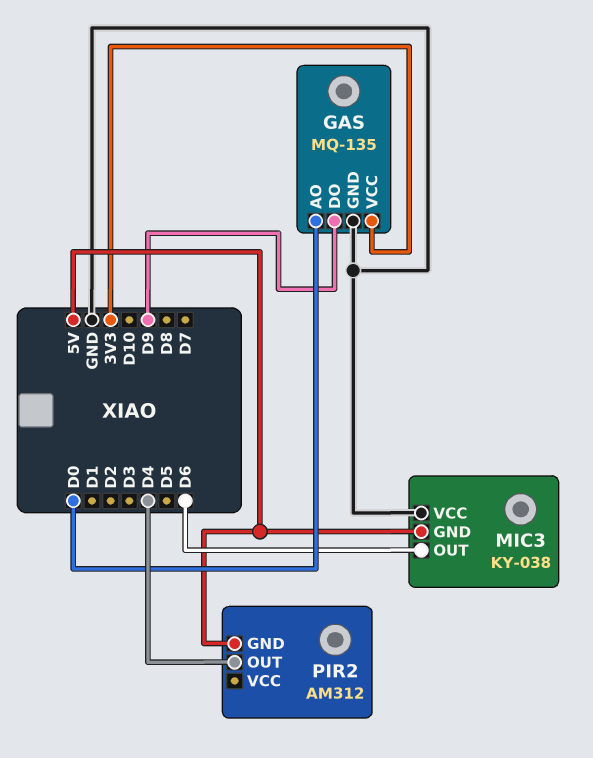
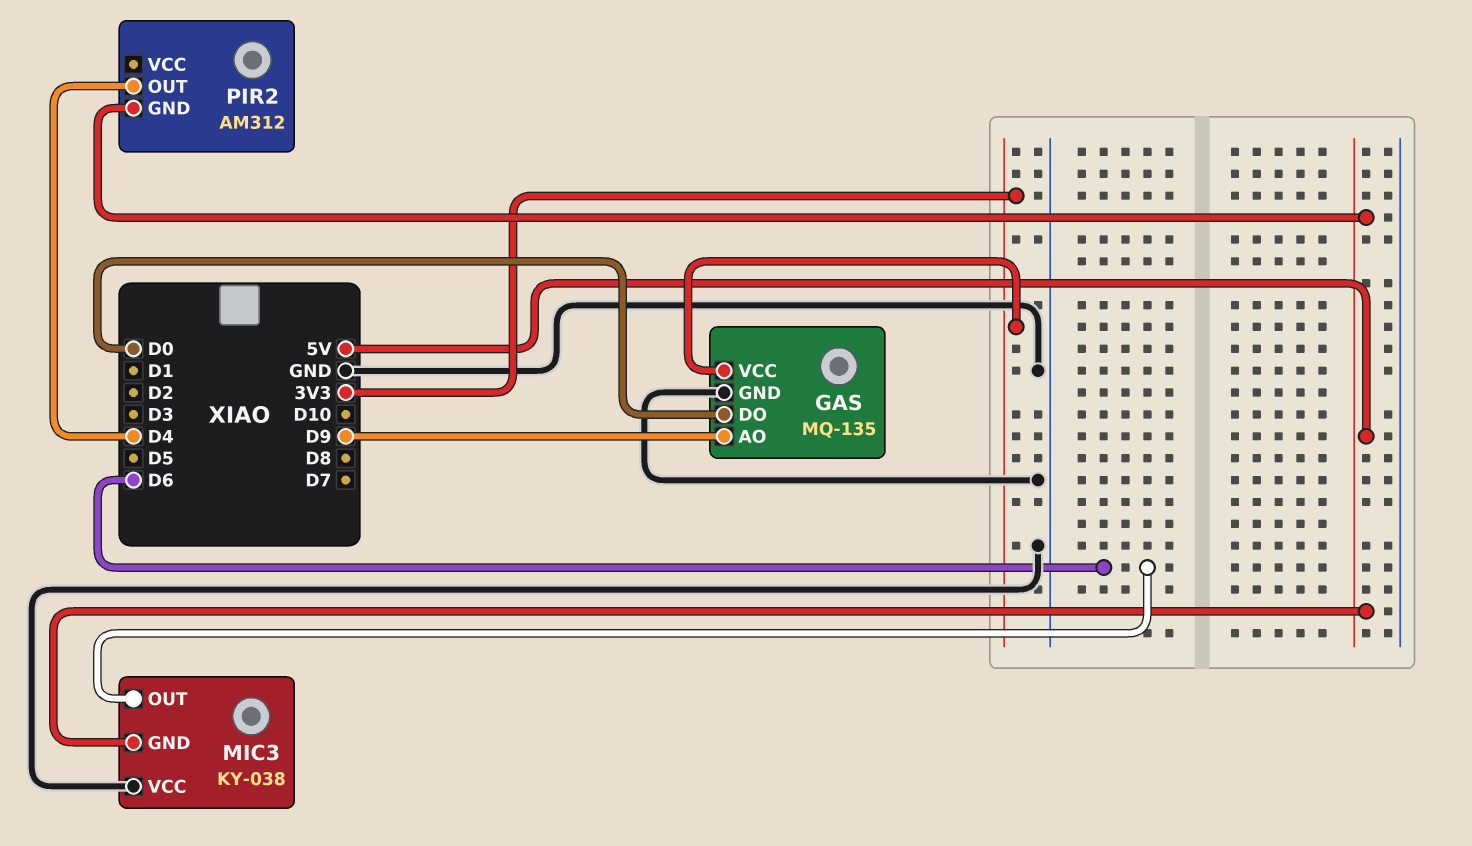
GAS pin AO: D0 -> D9
GAS pin DO: D9 -> D0

